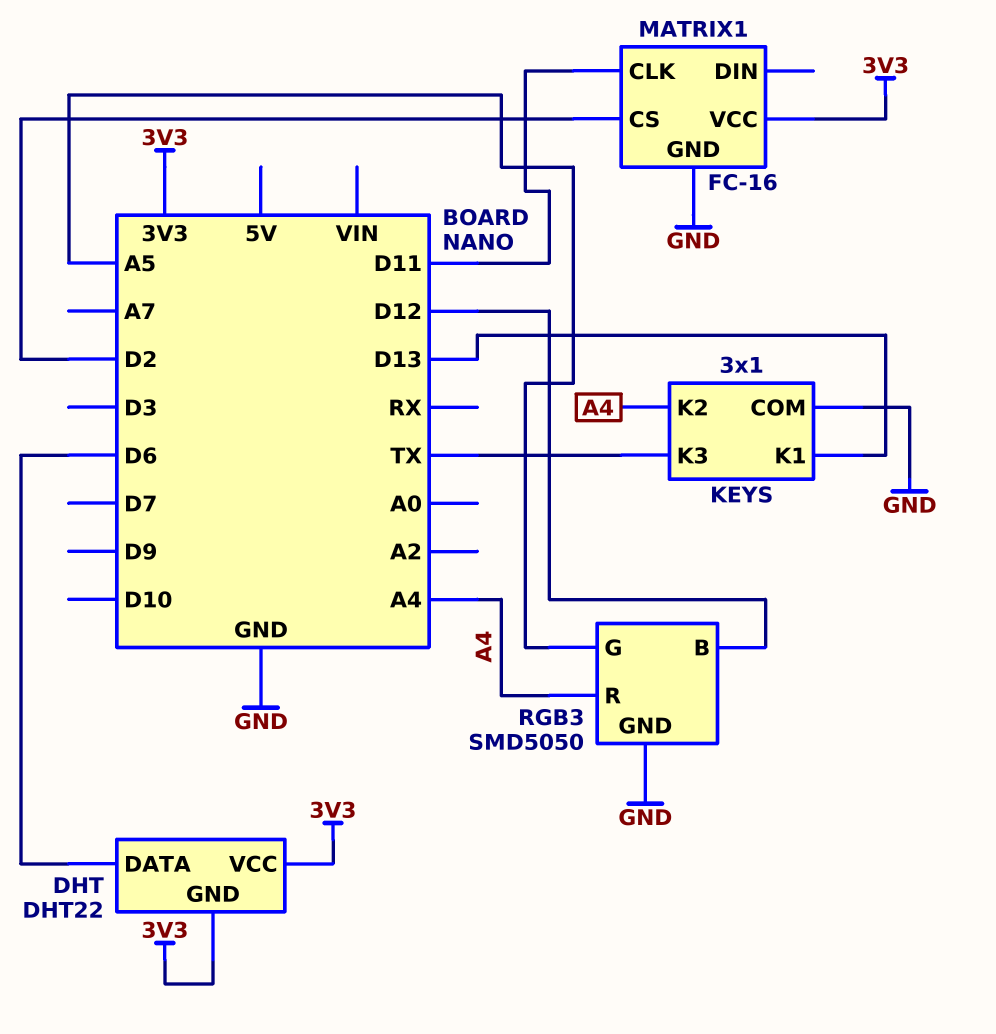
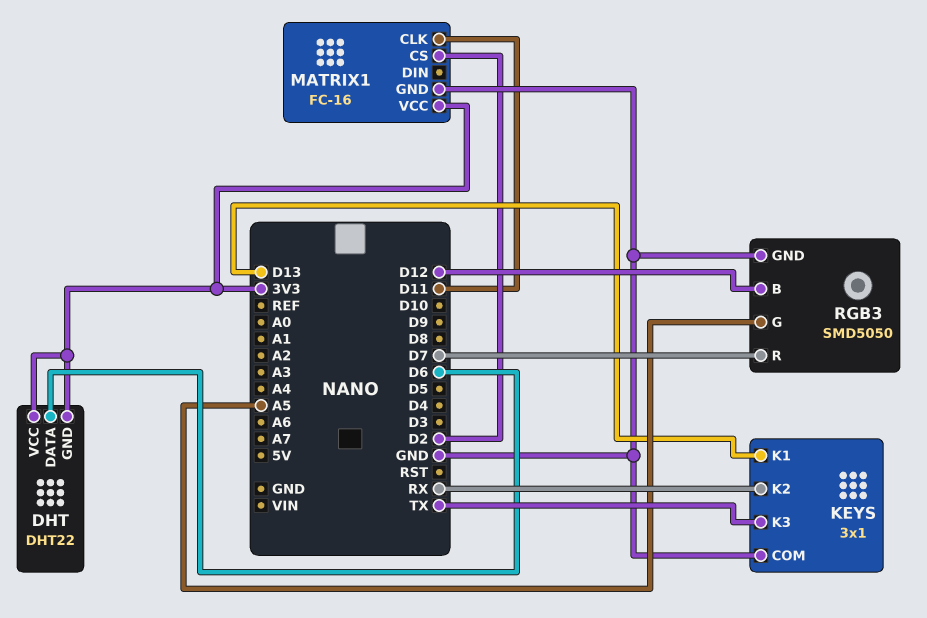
KEYS pin K2: A4 -> RX
RGB3 pin R: A4 -> D7

